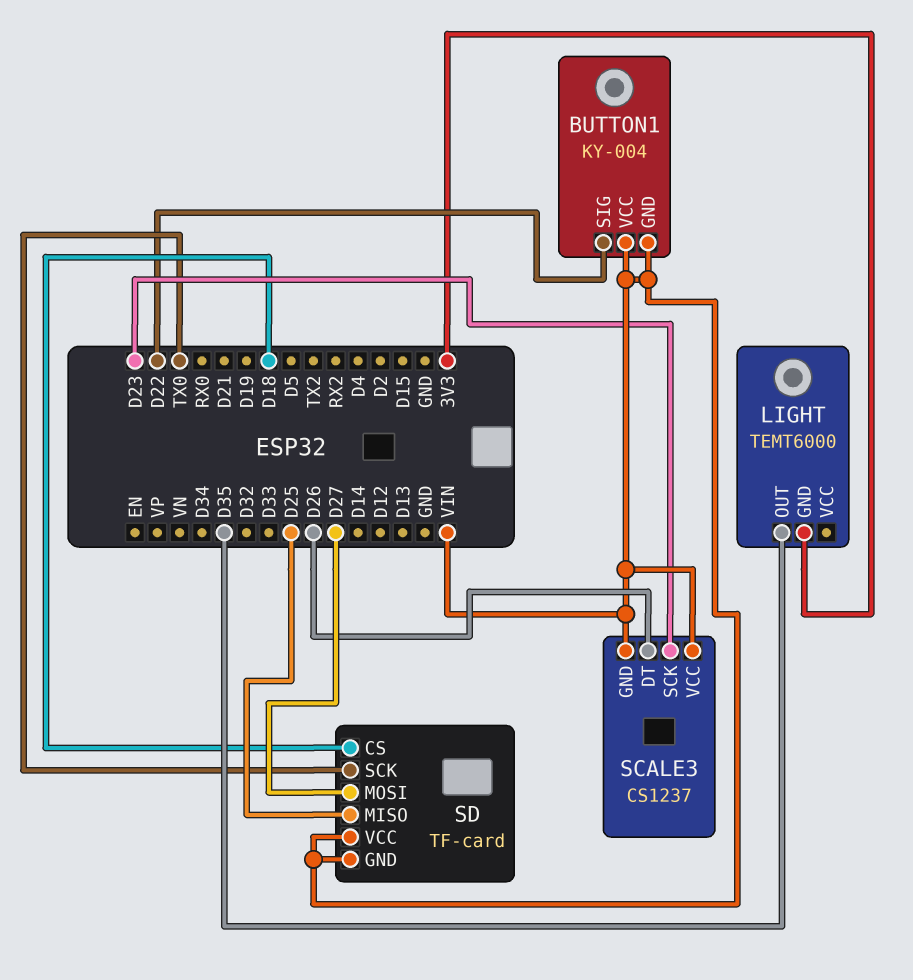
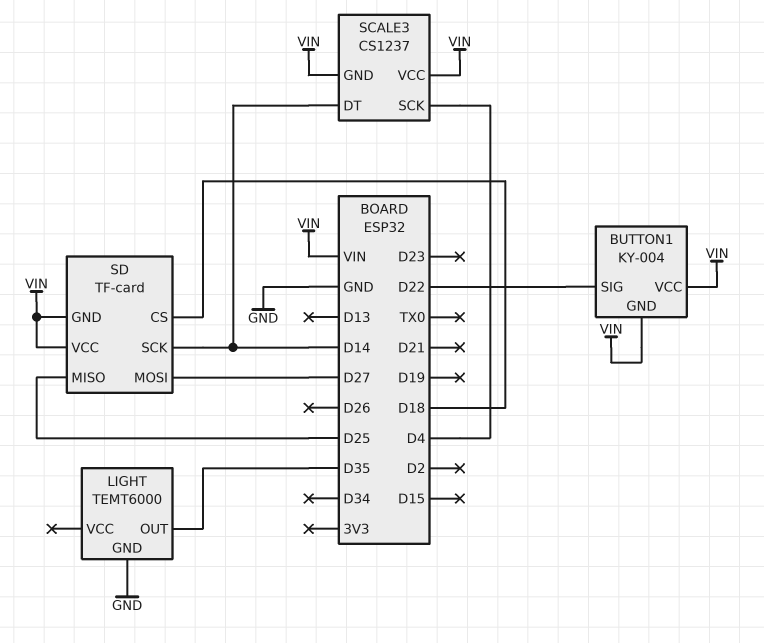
LIGHT pin GND: 3V3 -> GND
SCALE3 pin DT: D26 -> D14
SCALE3 pin SCK: D23 -> D4
SD pin SCK: TX0 -> D14

